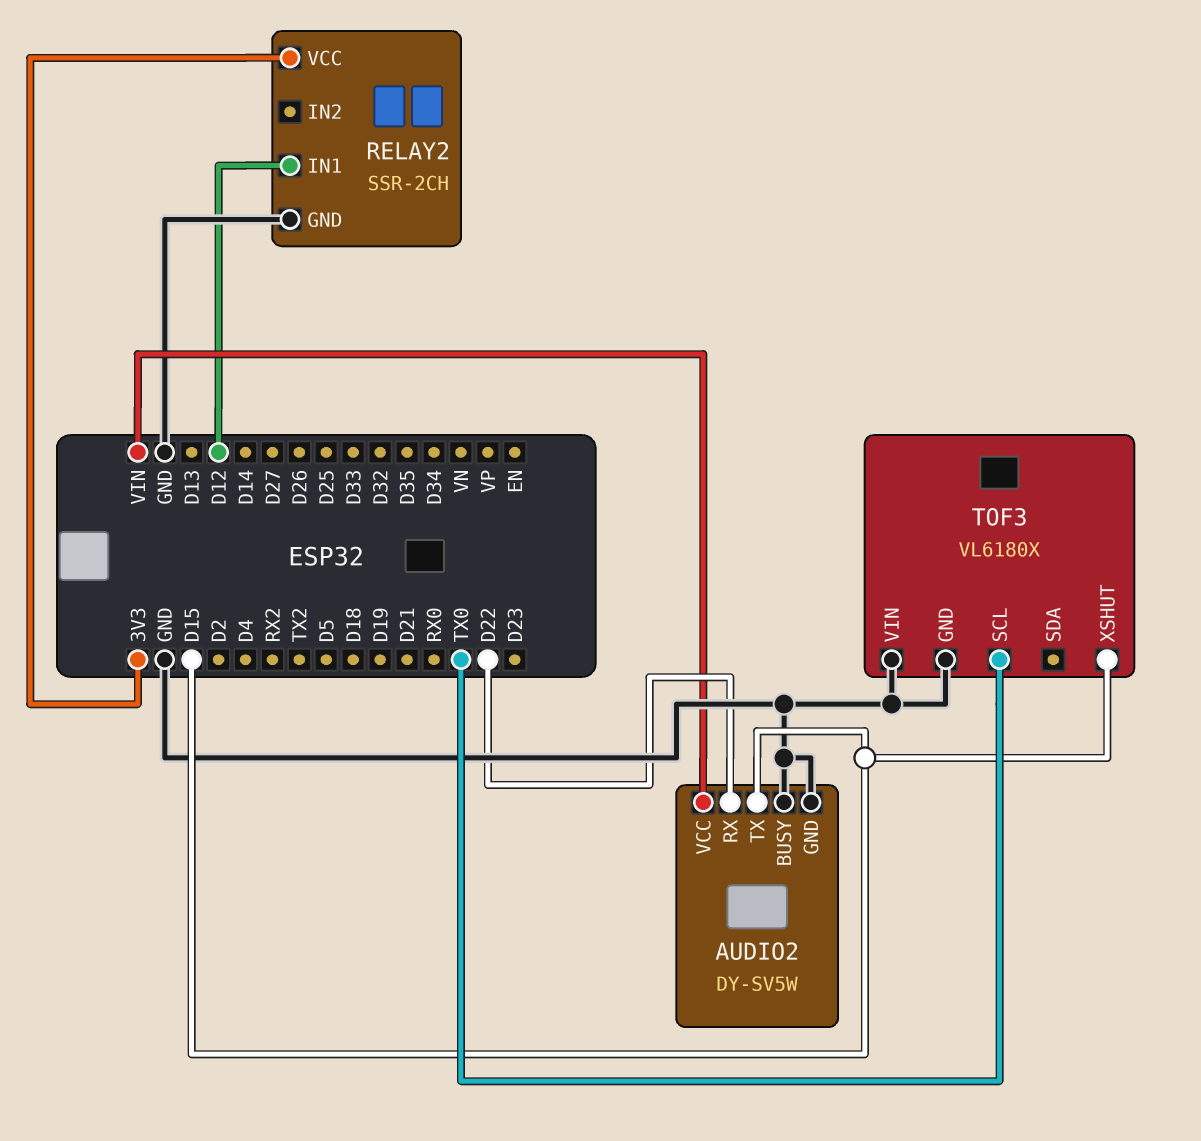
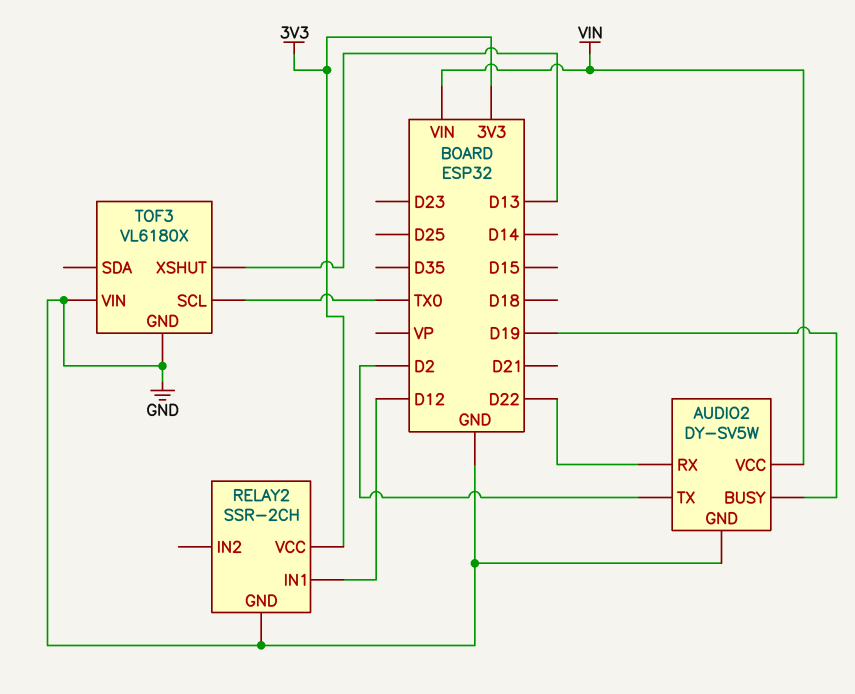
AUDIO2 pin BUSY: GND -> D19
AUDIO2 pin TX: D15 -> D2
TOF3 pin XSHUT: D15 -> D13

